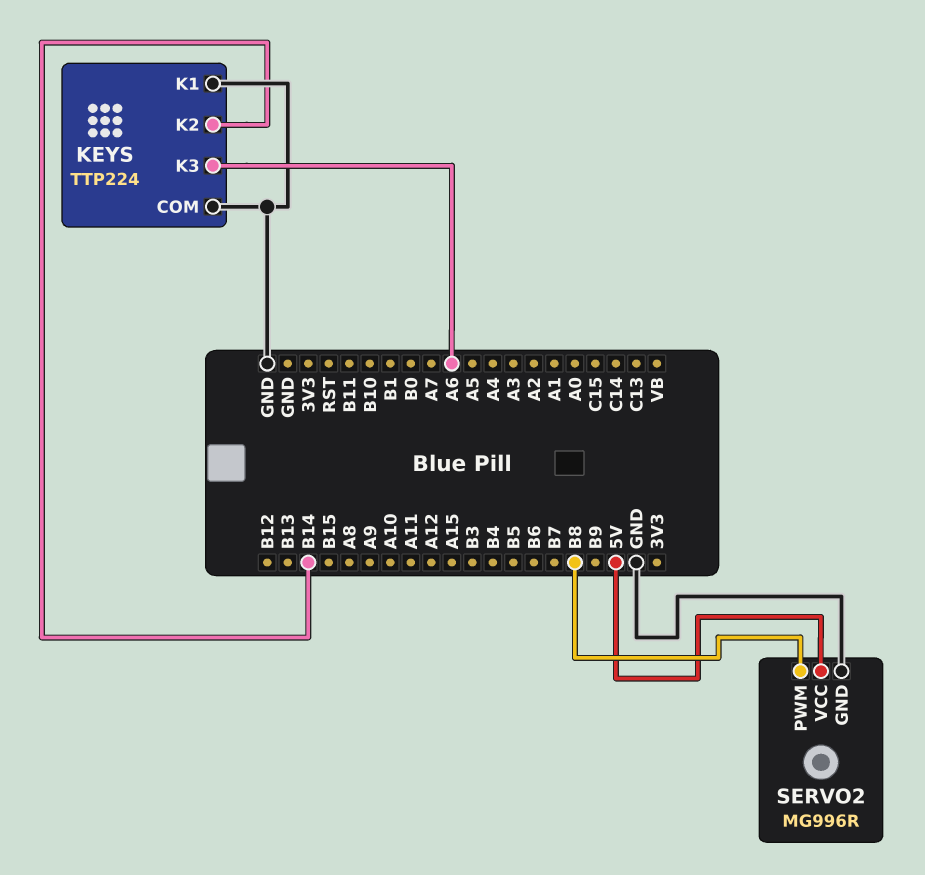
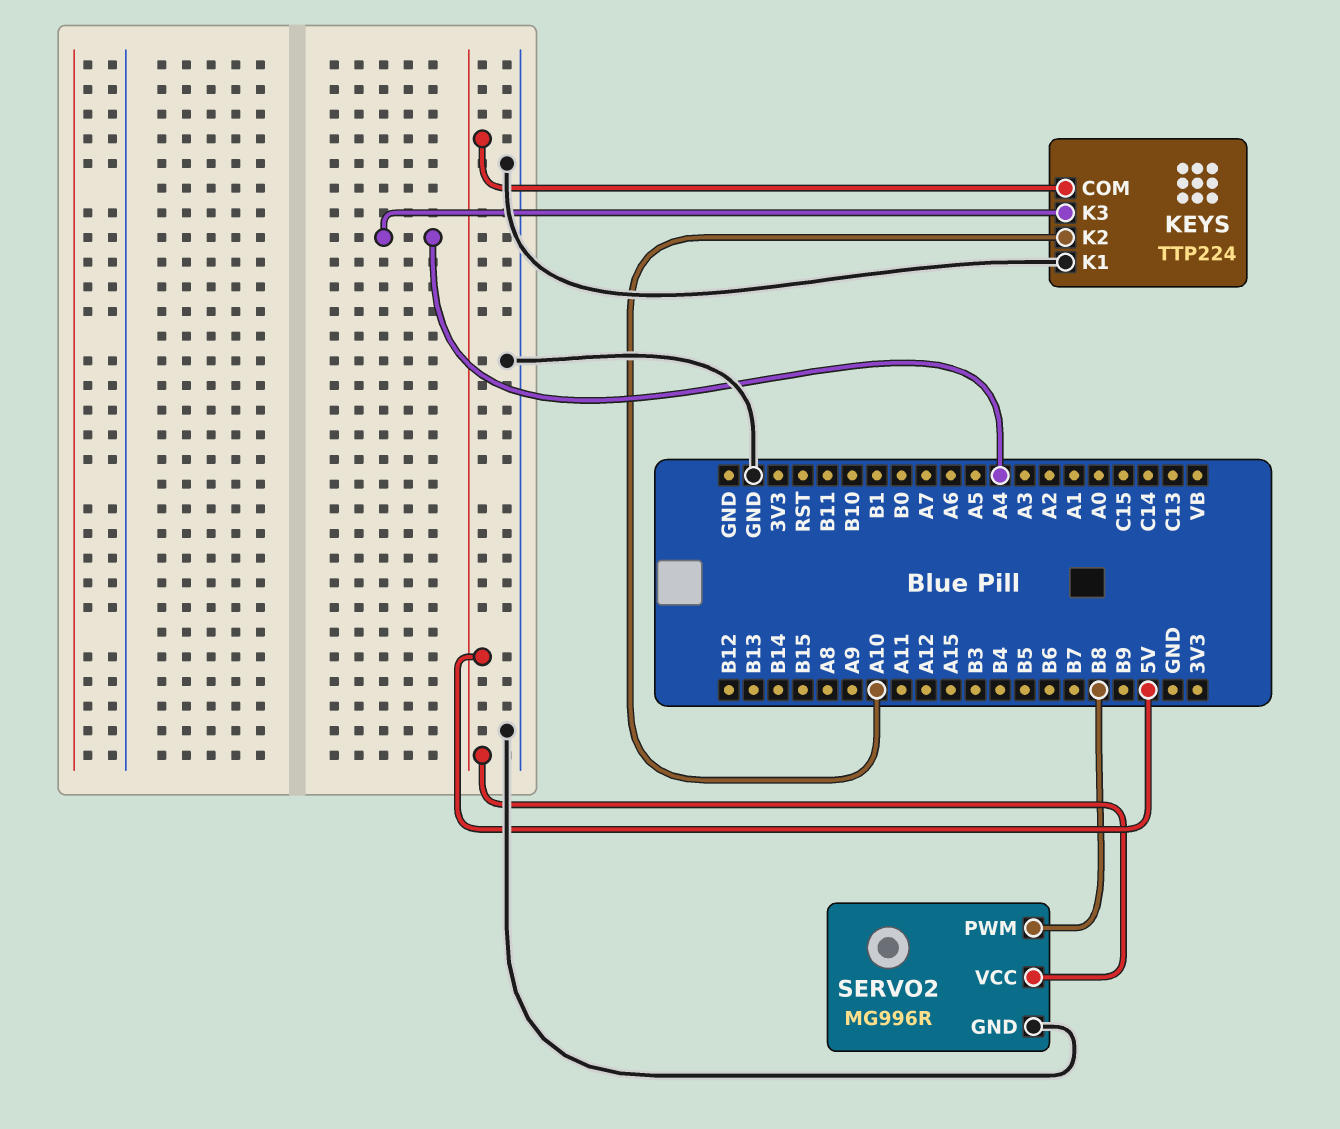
KEYS pin COM: GND -> 5V
KEYS pin K2: B14 -> A10
KEYS pin K3: A6 -> A4

